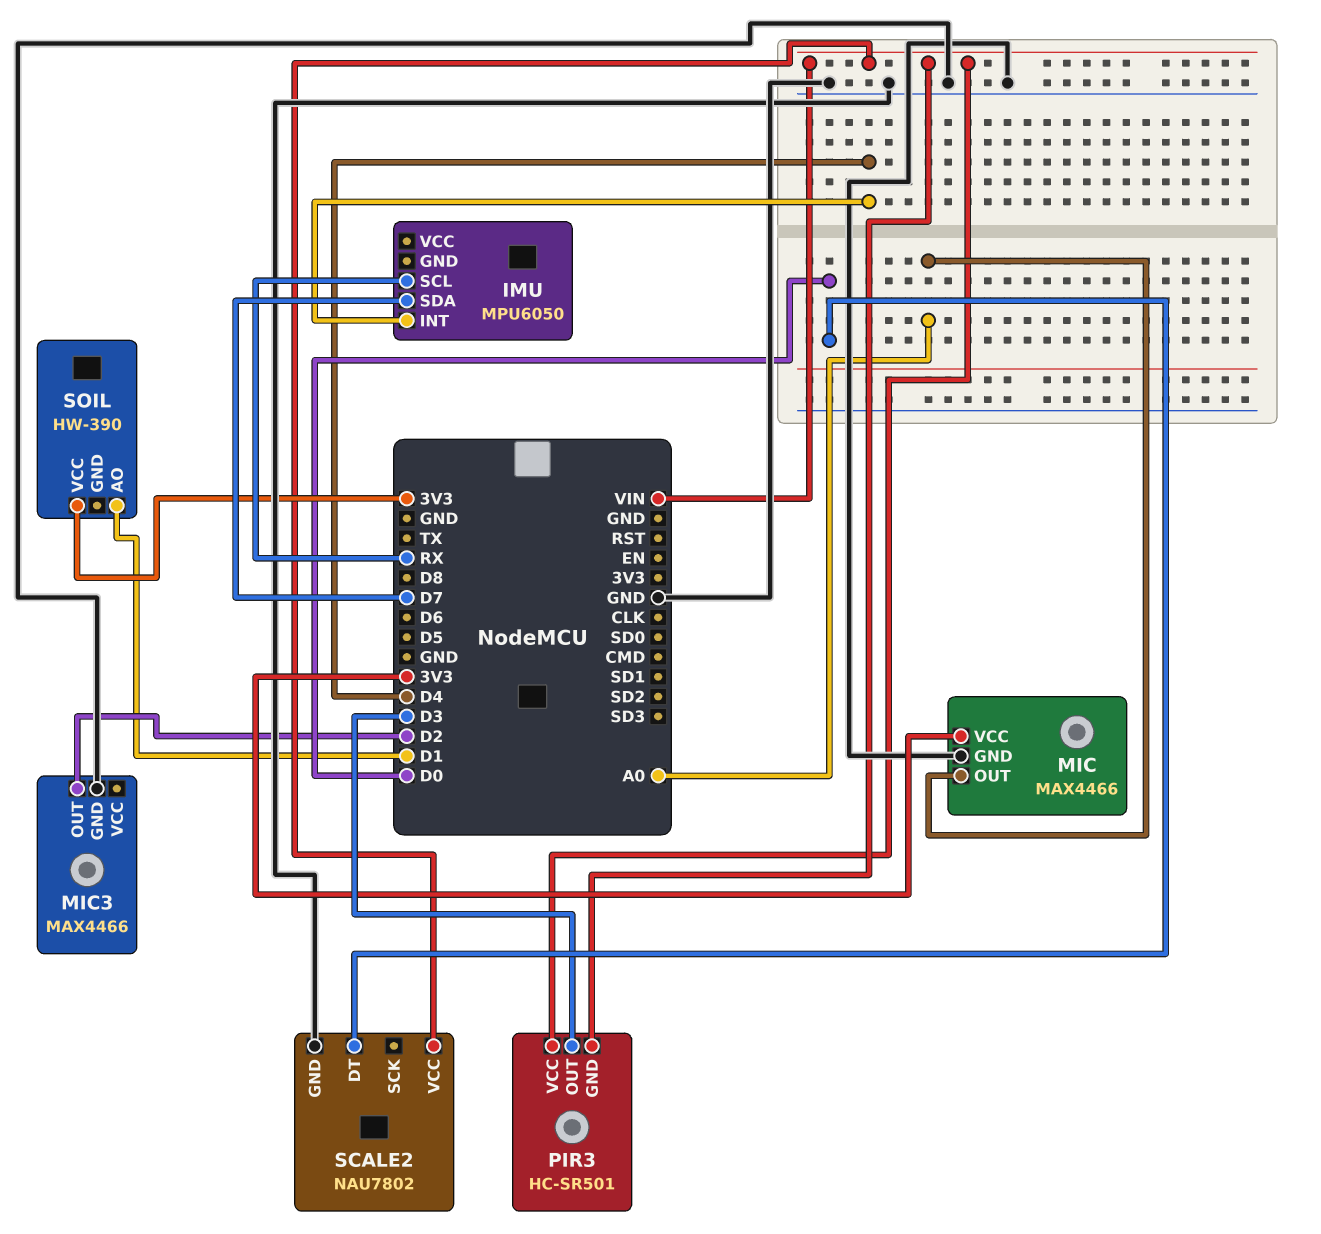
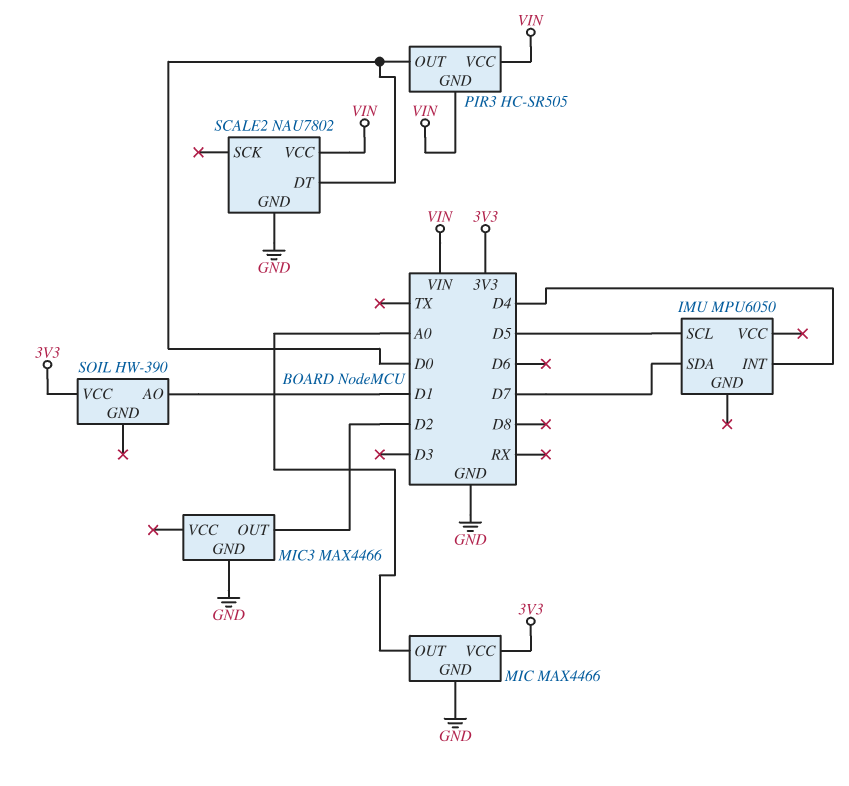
IMU pin SCL: RX -> D5
PIR3: HC-SR501 -> HC-SR505
PIR3 pin OUT: D3 -> D0

